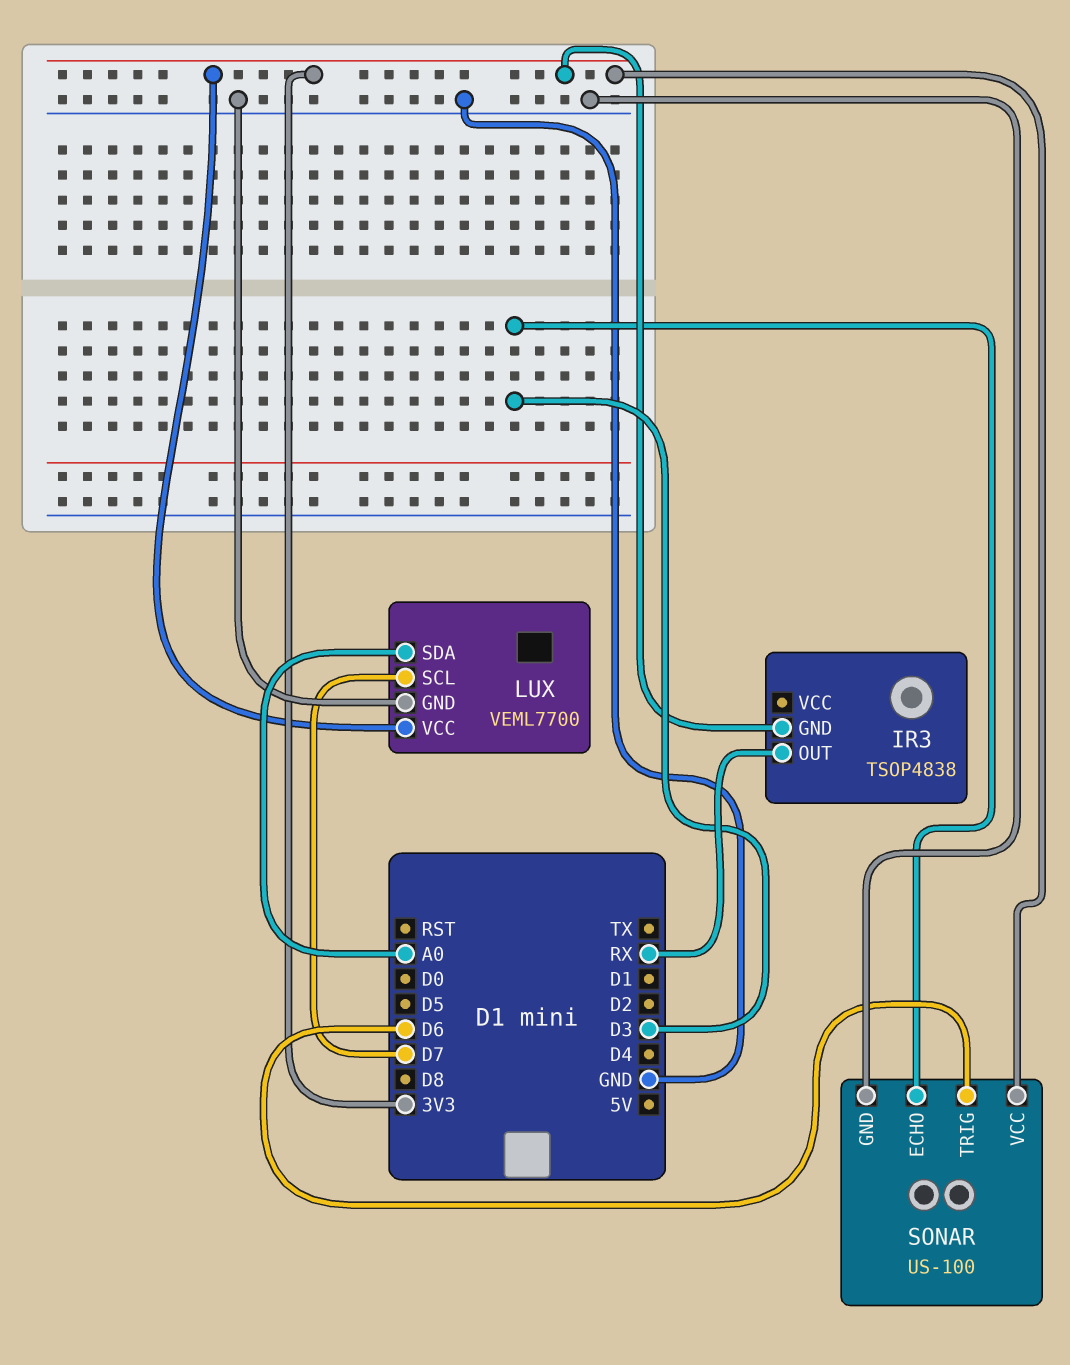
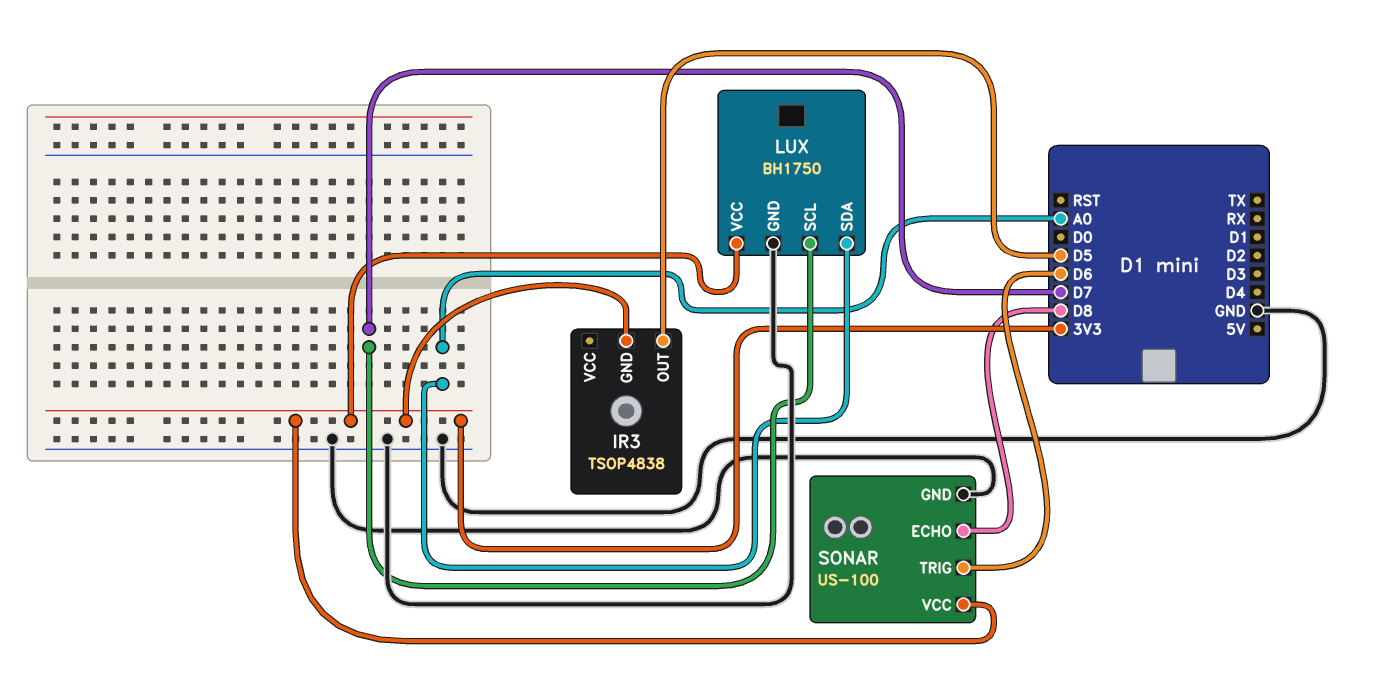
IR3 pin OUT: RX -> D5
LUX: VEML7700 -> BH1750
SONAR pin ECHO: D3 -> D8

